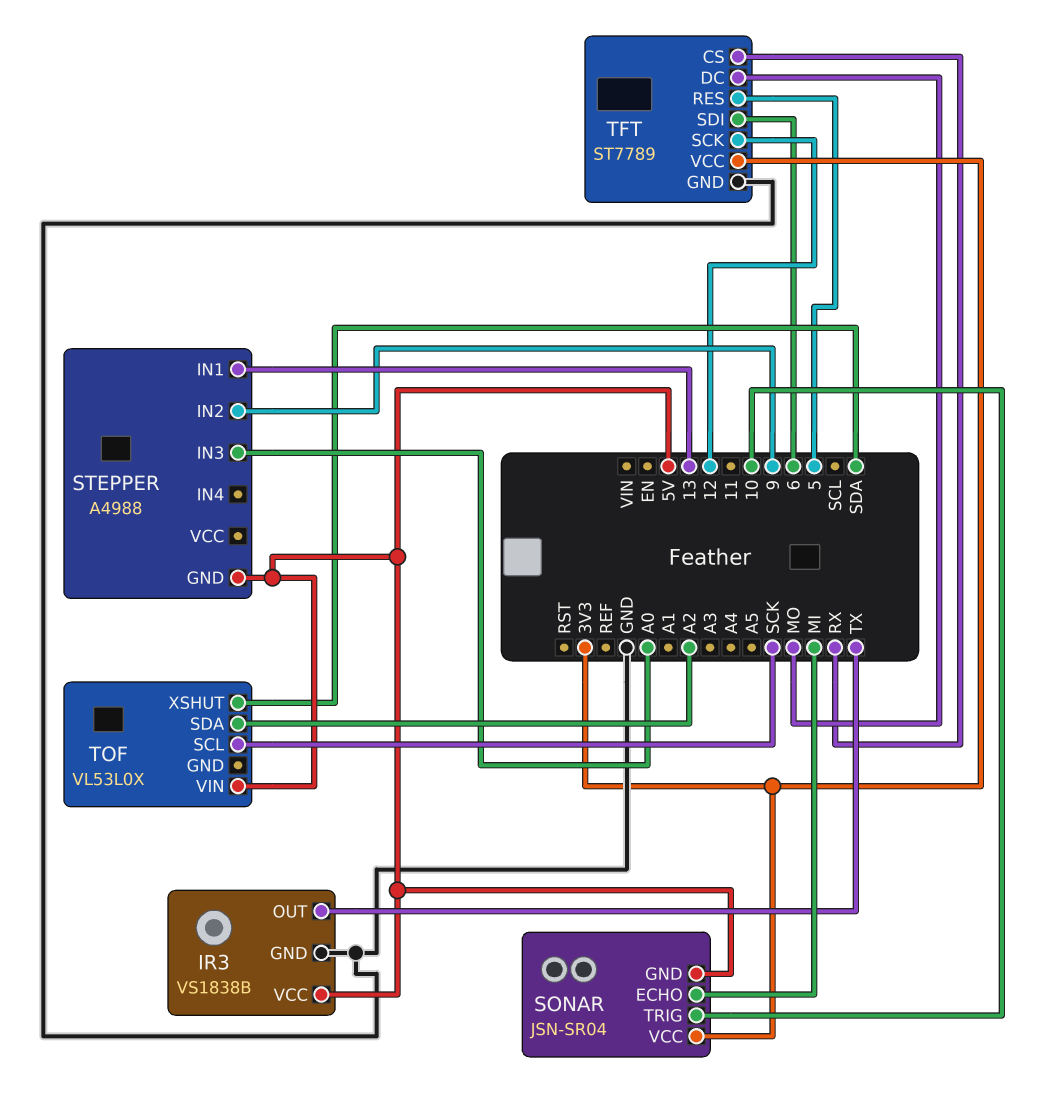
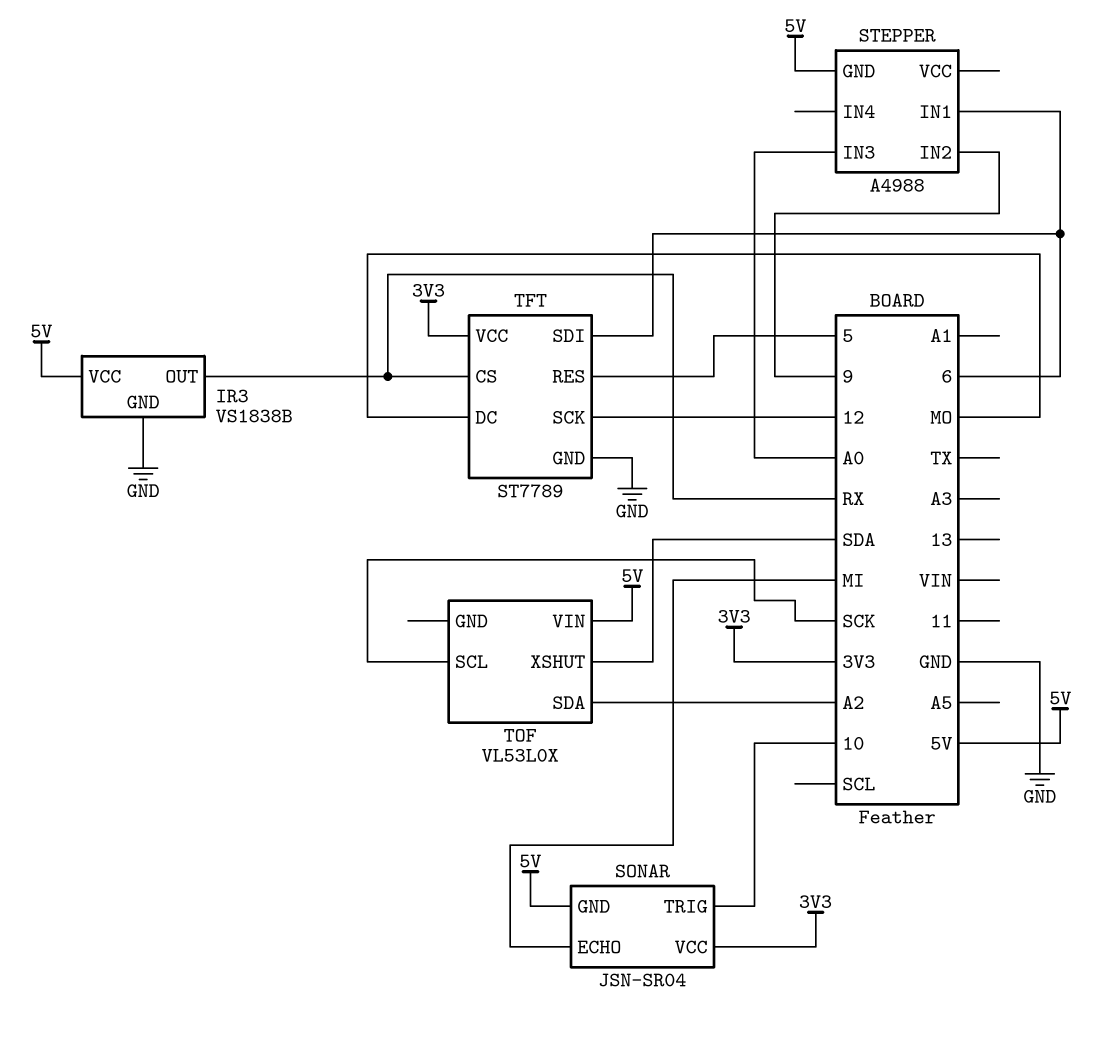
IR3 pin OUT: TX -> RX
STEPPER pin IN1: 13 -> 6

